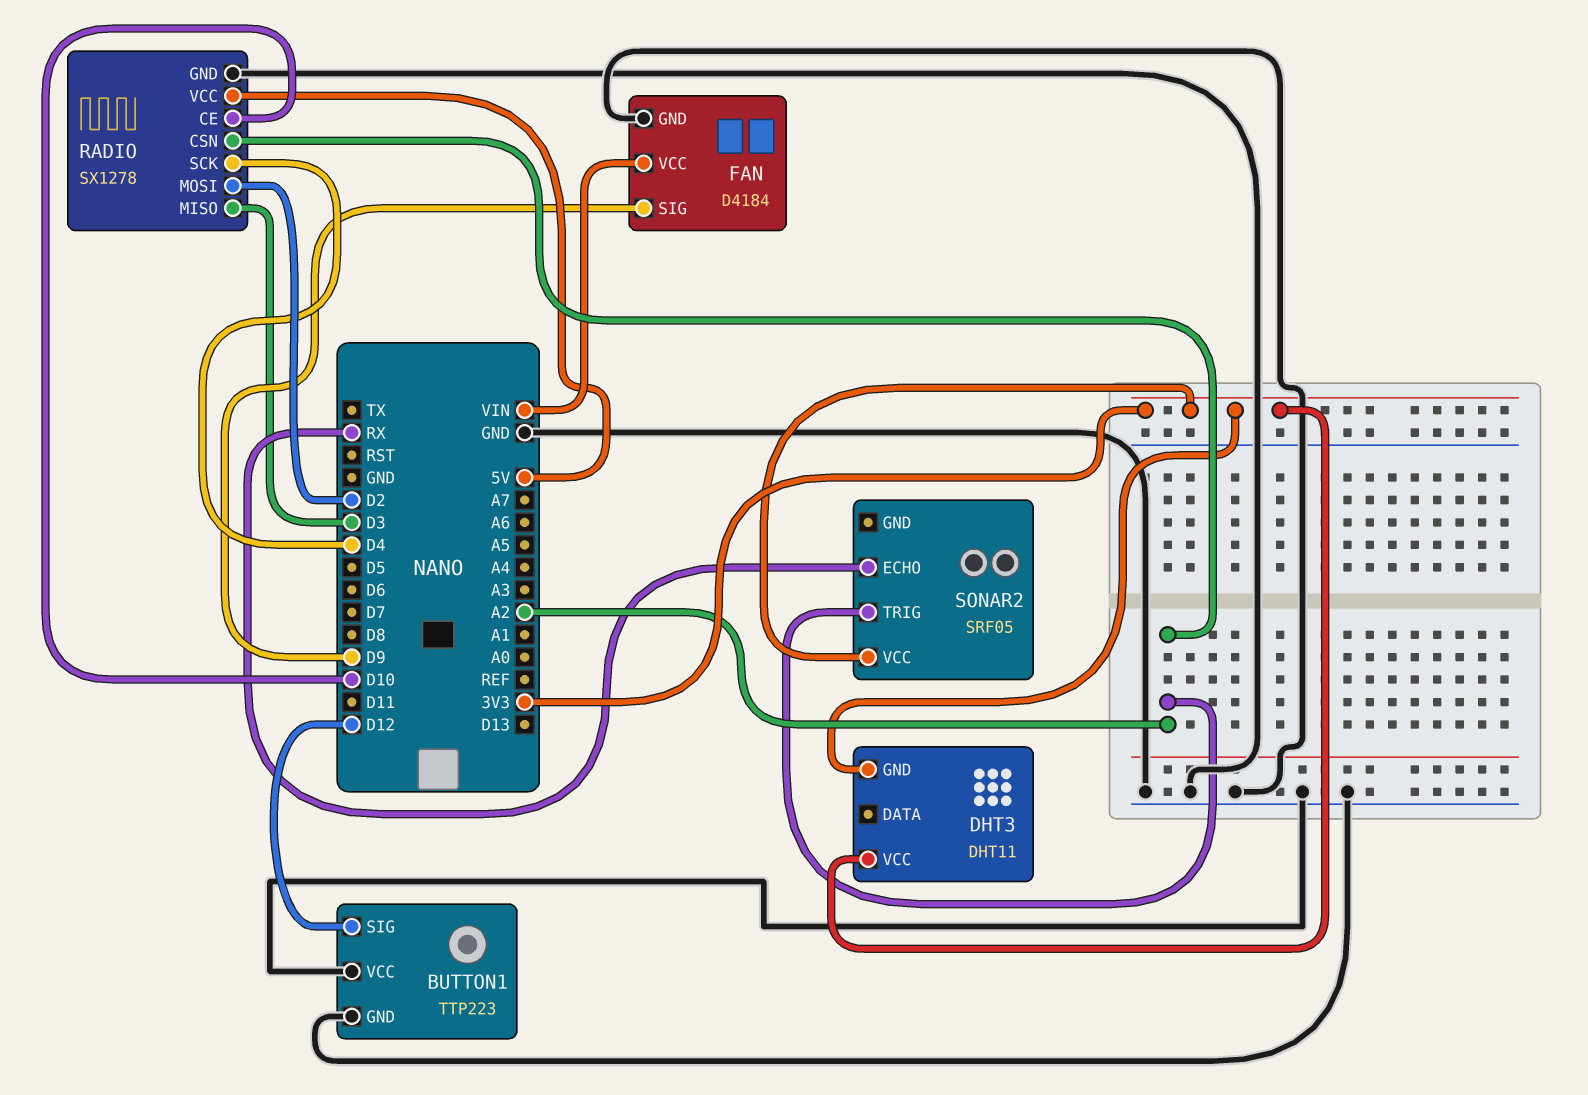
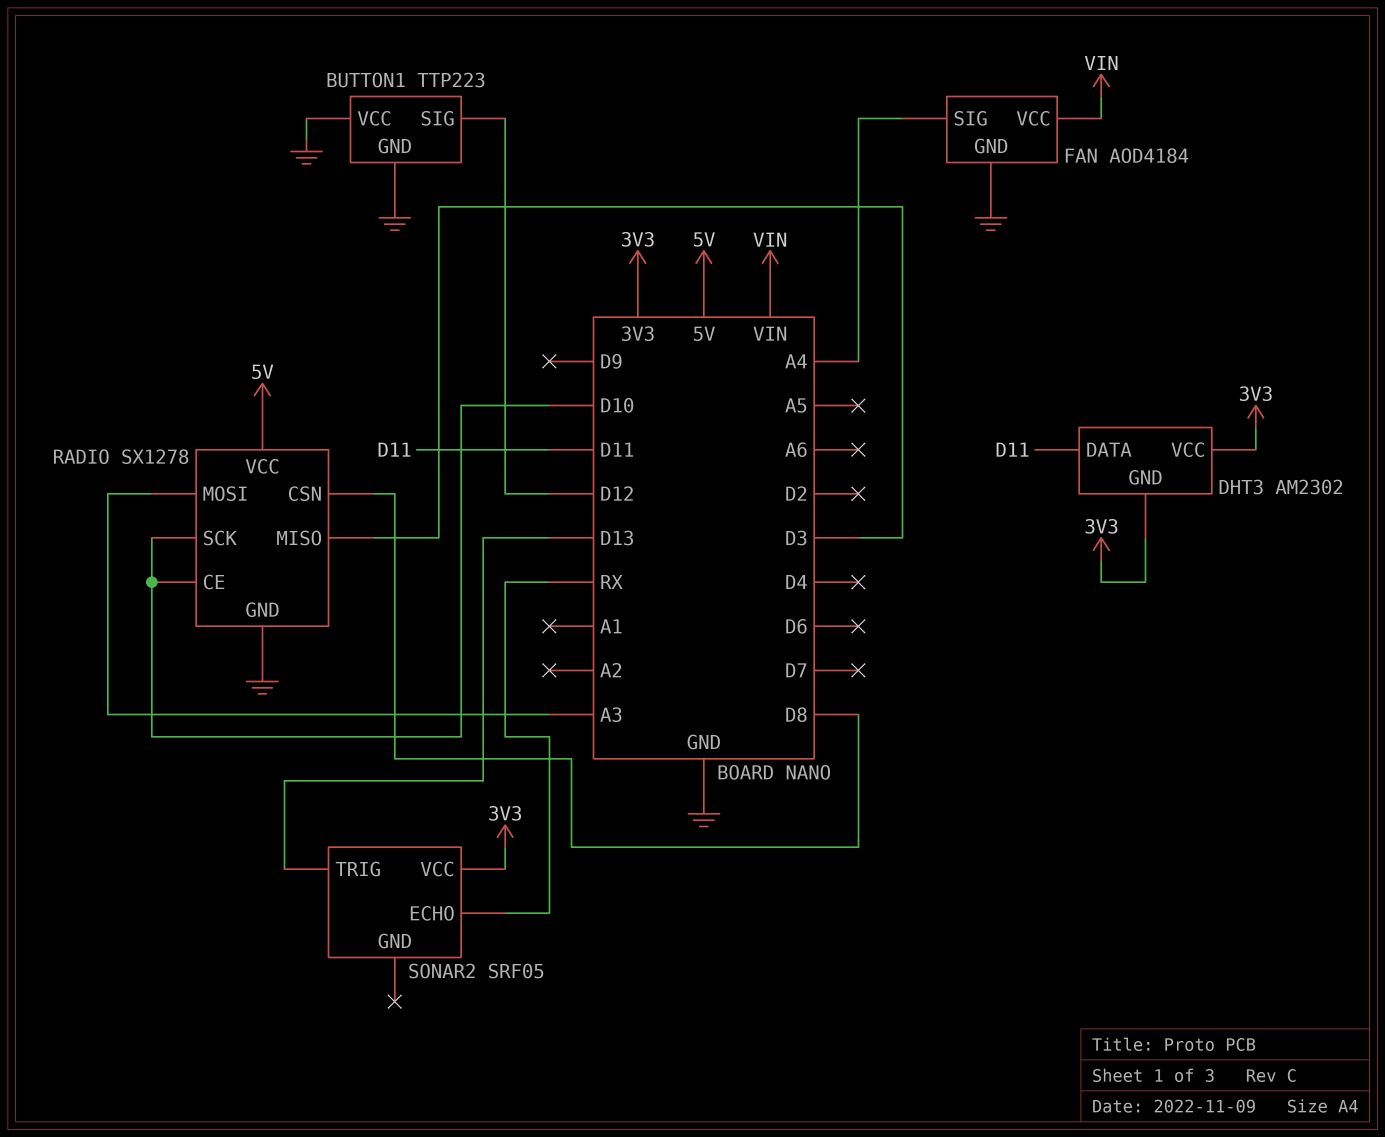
DHT3: DHT11 -> AM2302
DHT3 pin DATA: none -> D11
FAN: D4184 -> AOD4184
FAN pin SIG: D9 -> A4
RADIO pin CSN: A2 -> D8
RADIO pin MOSI: D2 -> A3
RADIO pin SCK: D4 -> D10
SONAR2 pin TRIG: A2 -> D13

